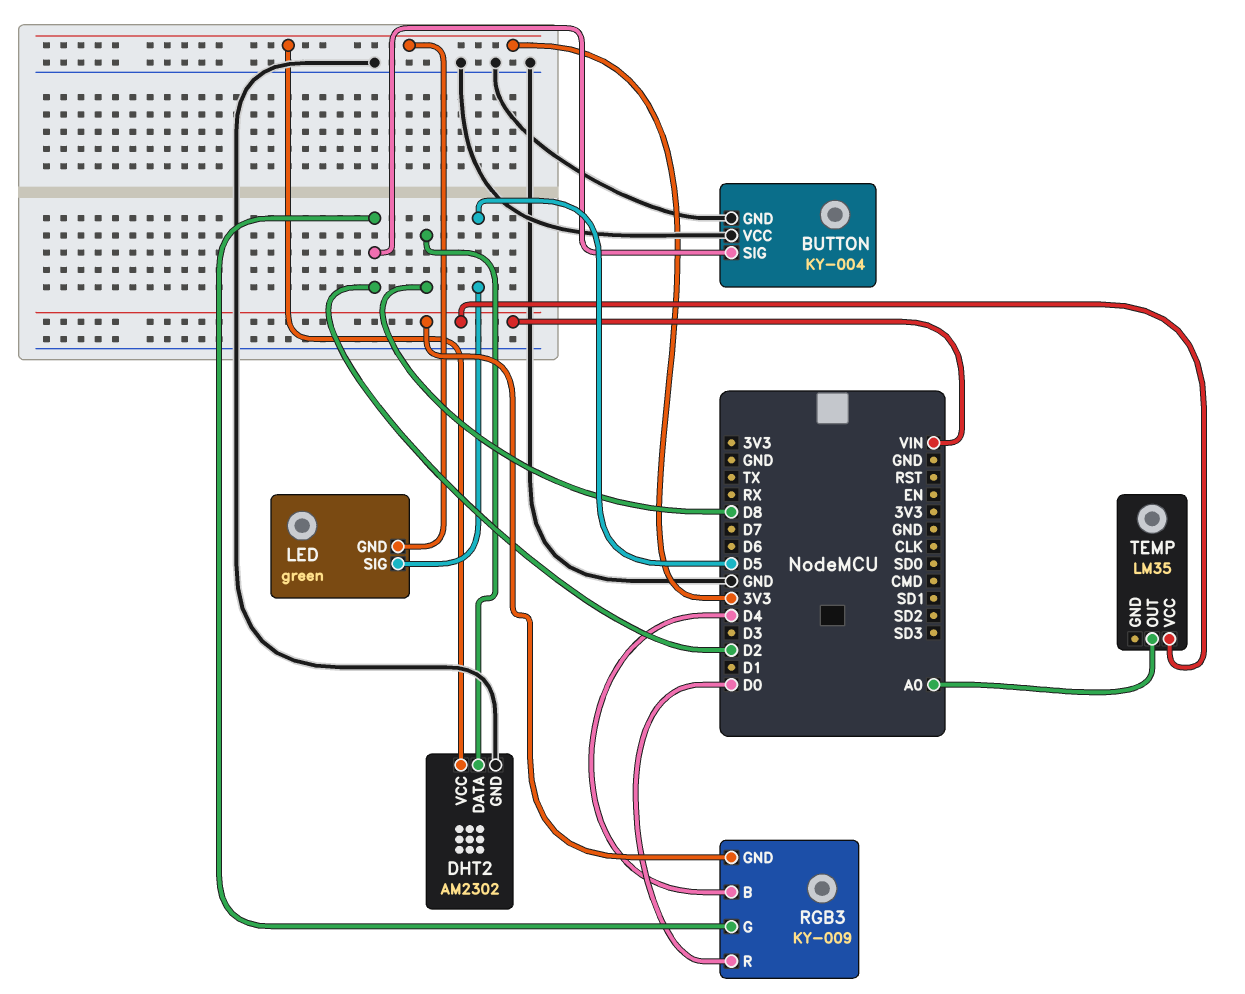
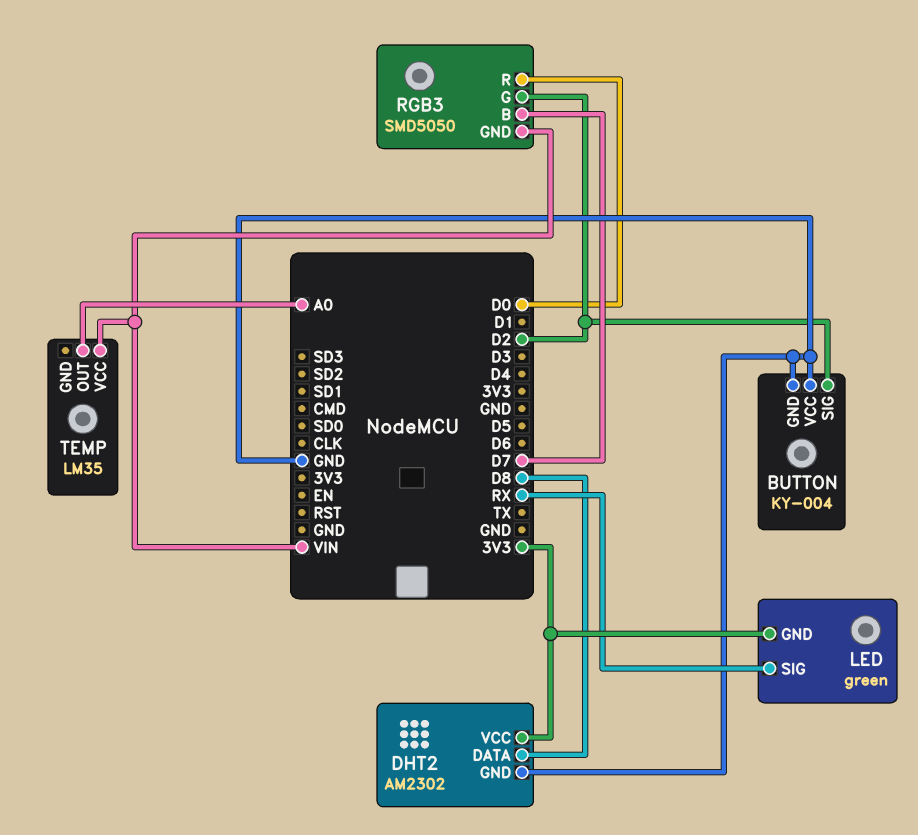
LED pin SIG: D5 -> RX
RGB3: KY-009 -> SMD5050
RGB3 pin B: D4 -> D7

